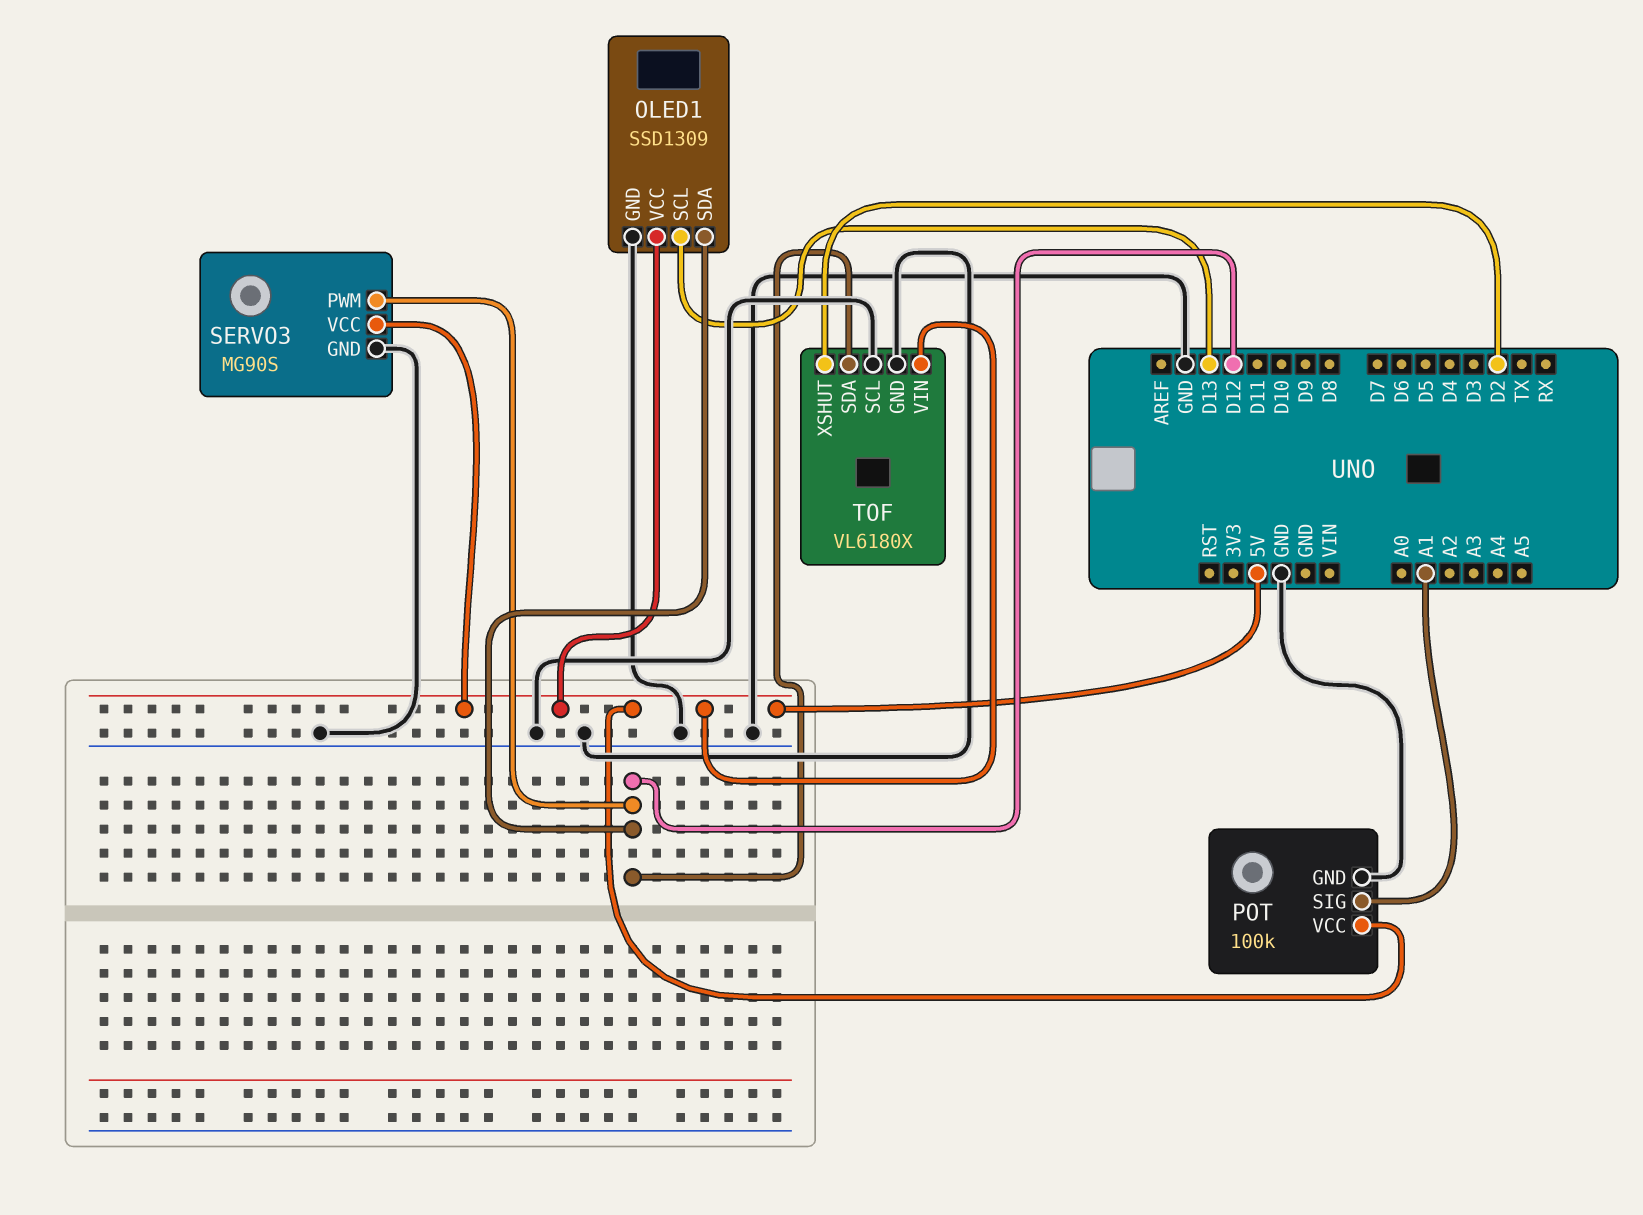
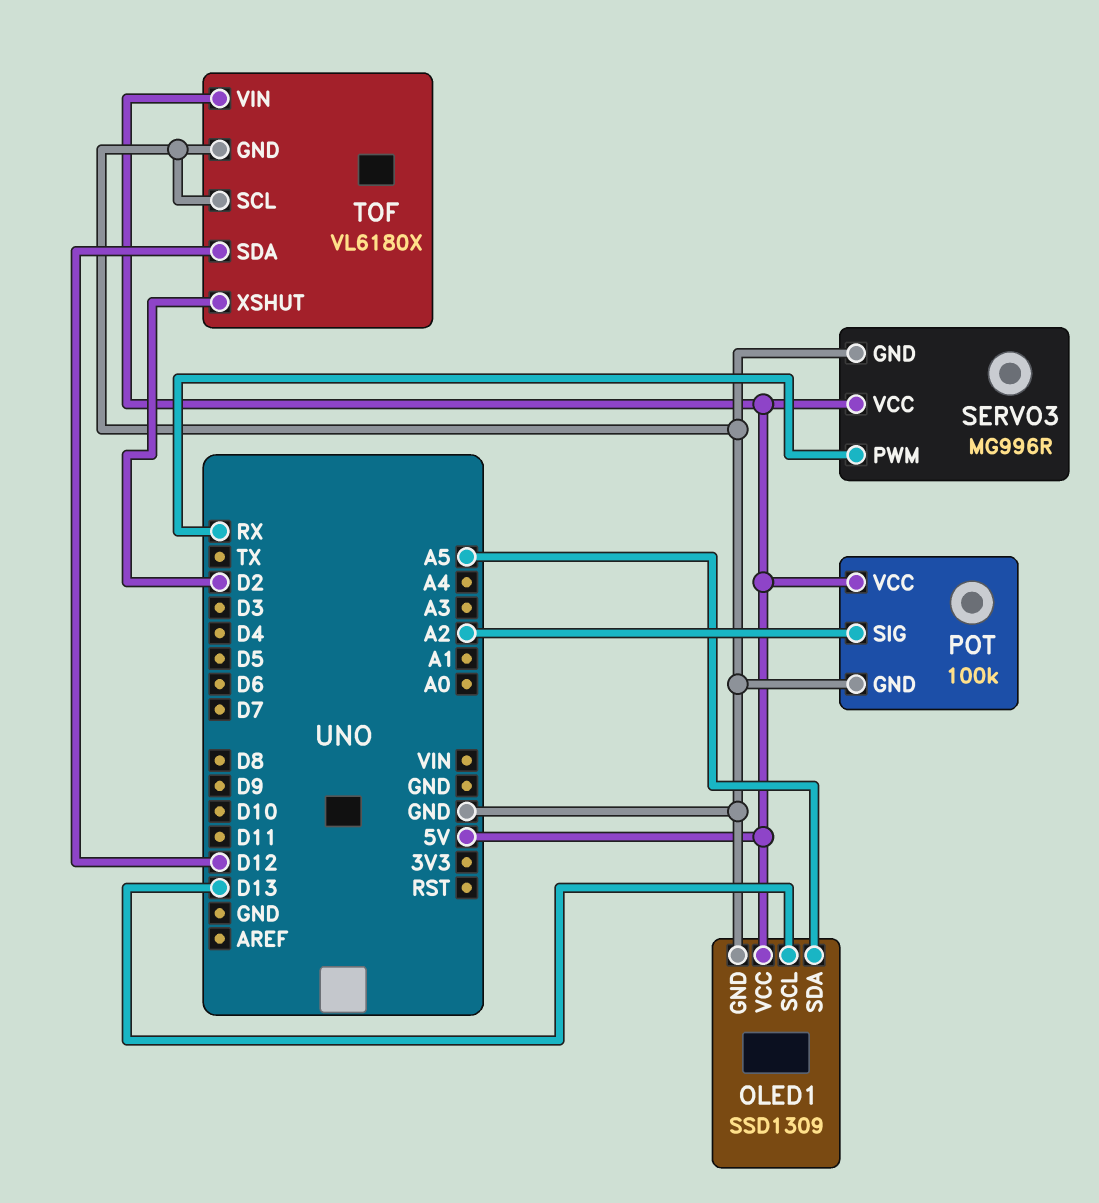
OLED1 pin SDA: D12 -> A5
POT pin SIG: A1 -> A2
SERVO3: MG90S -> MG996R
SERVO3 pin PWM: D12 -> RX

